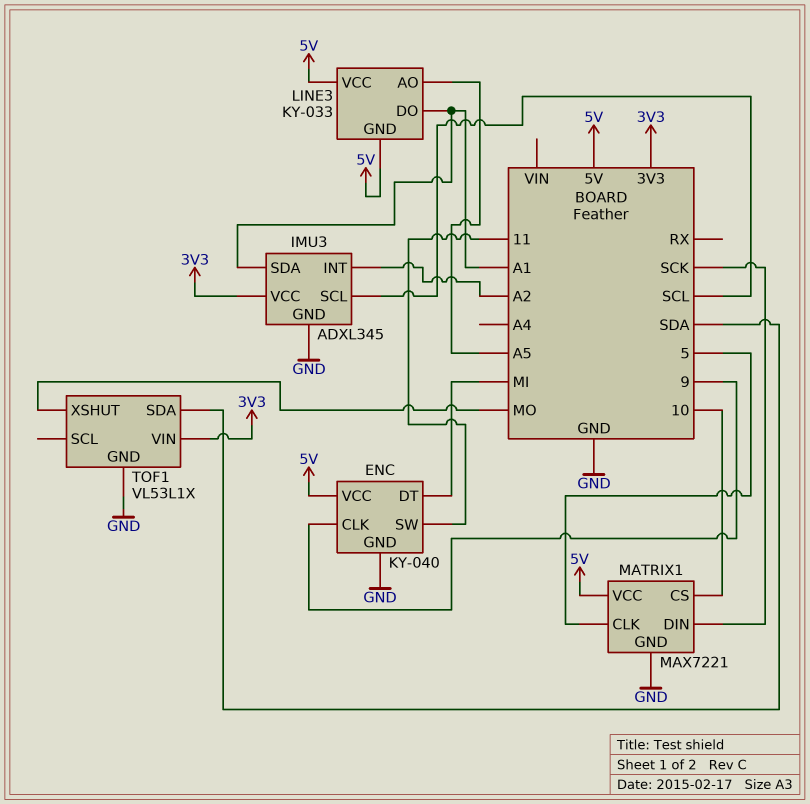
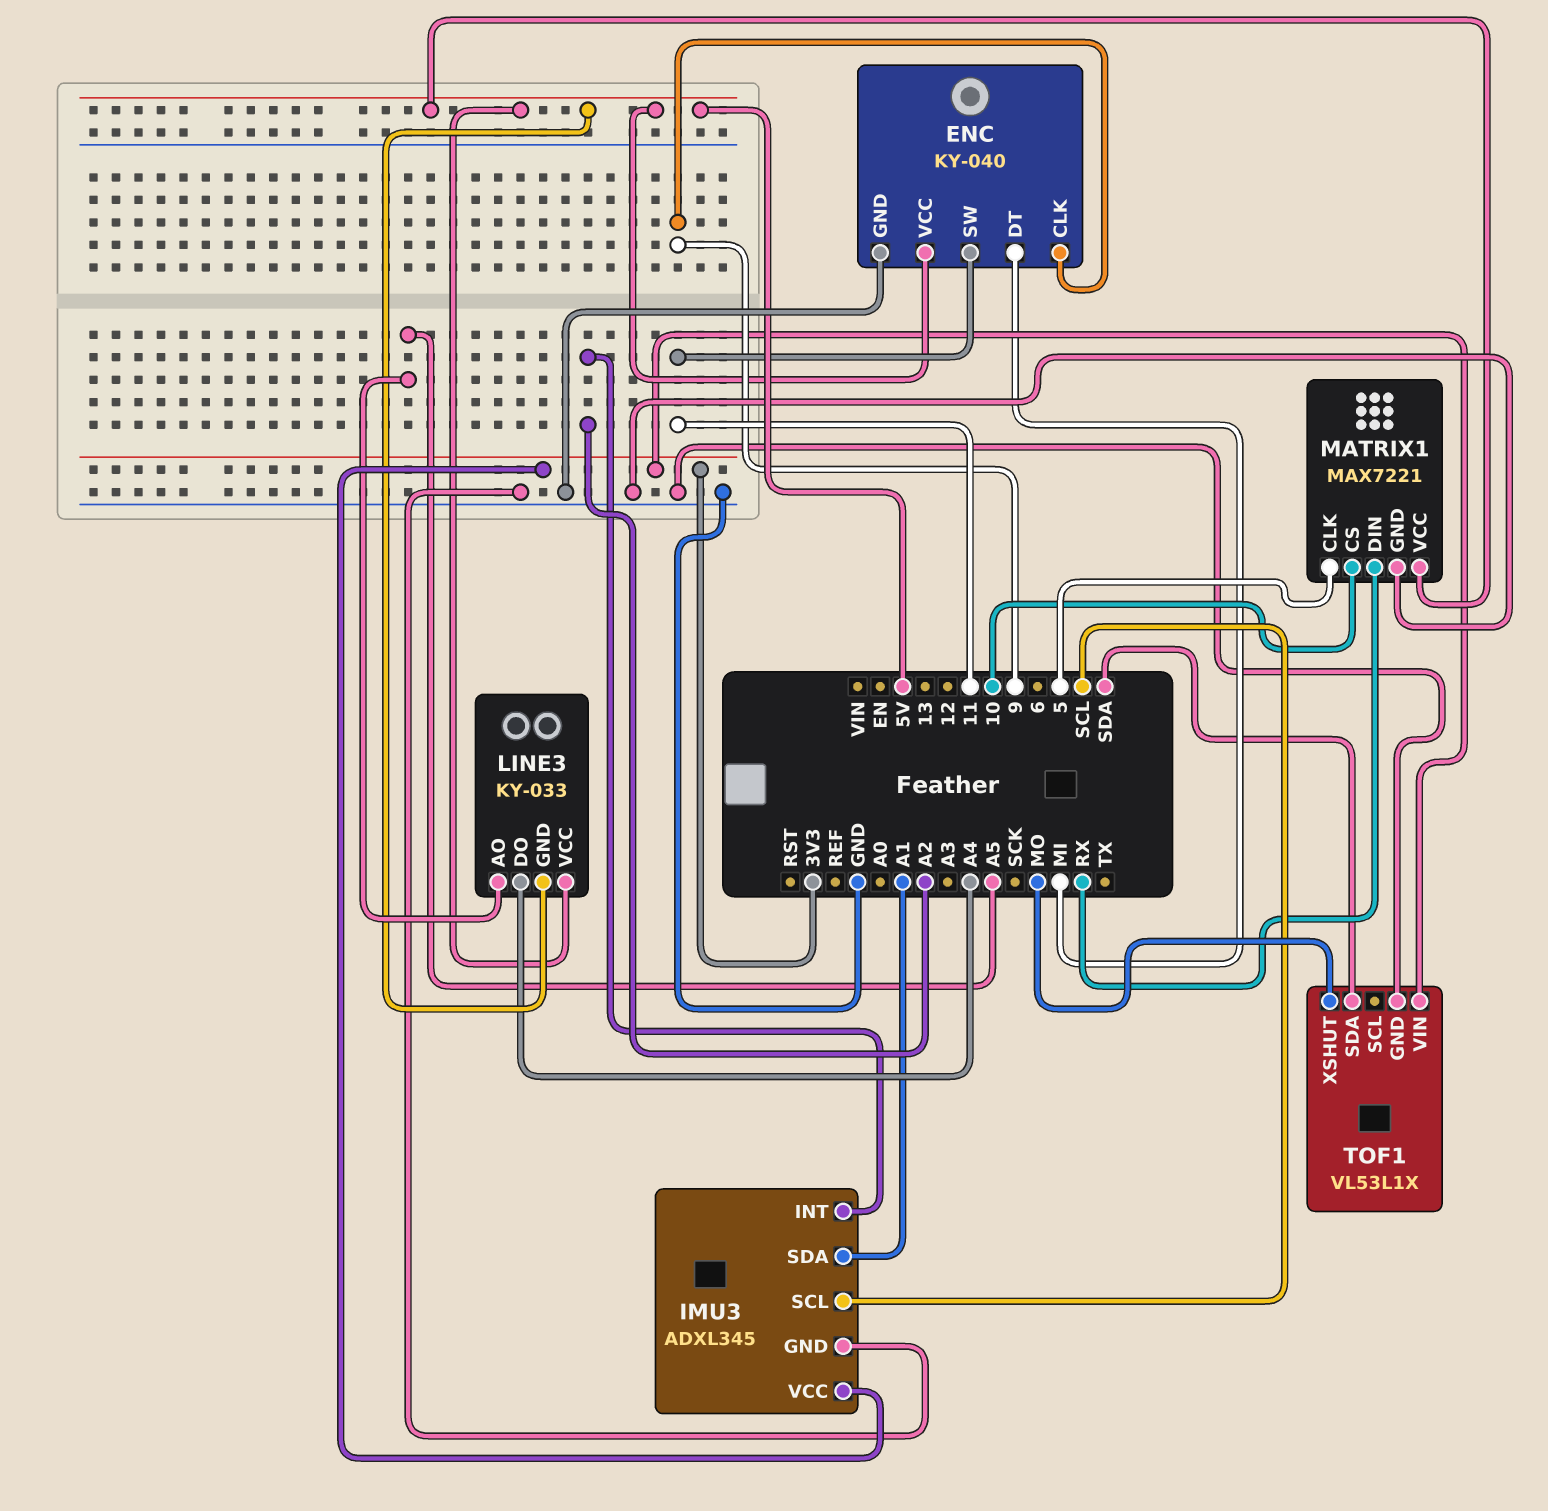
LINE3 pin DO: A1 -> A4
MATRIX1 pin DIN: SCK -> RX

